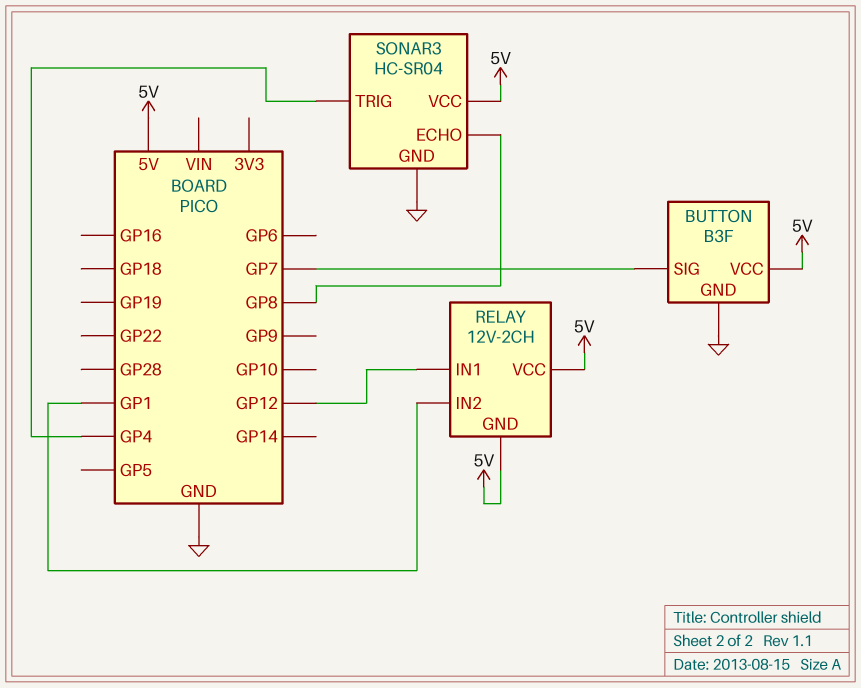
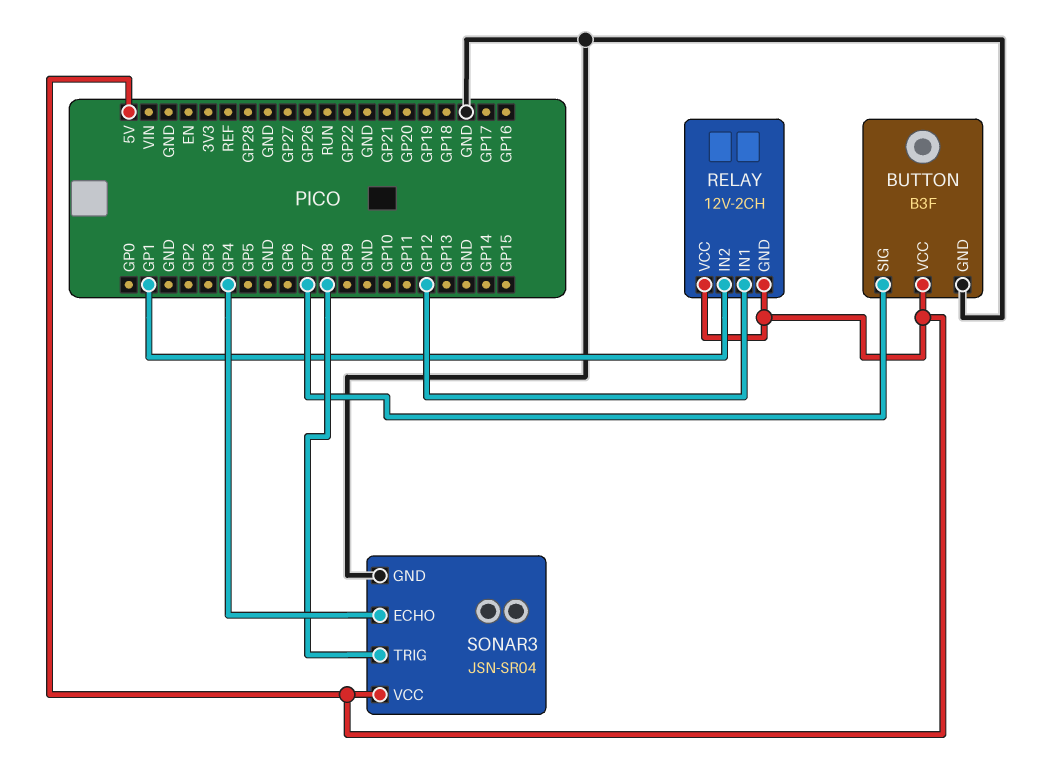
SONAR3: HC-SR04 -> JSN-SR04
SONAR3 pin ECHO: GP8 -> GP4
SONAR3 pin TRIG: GP4 -> GP8

